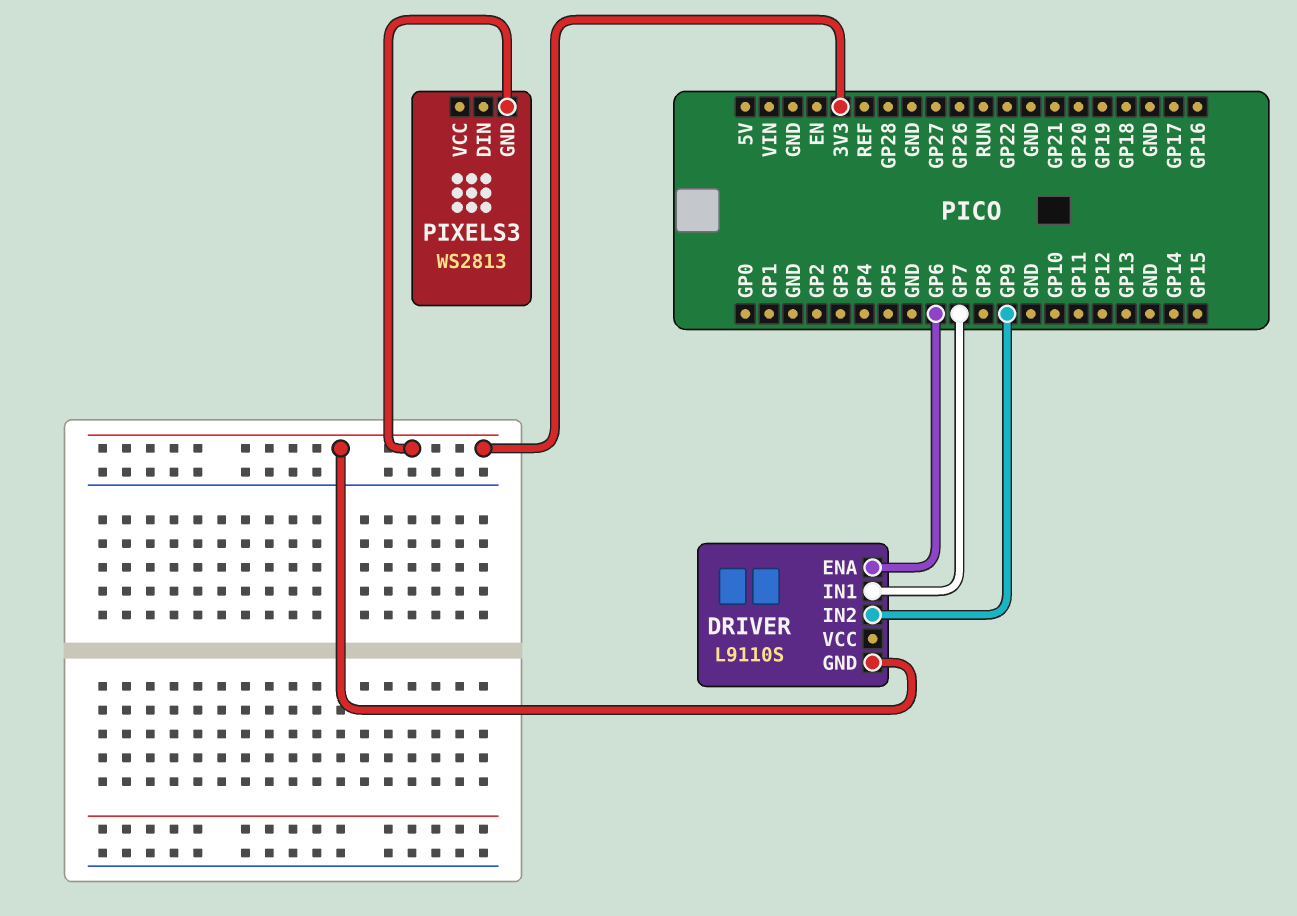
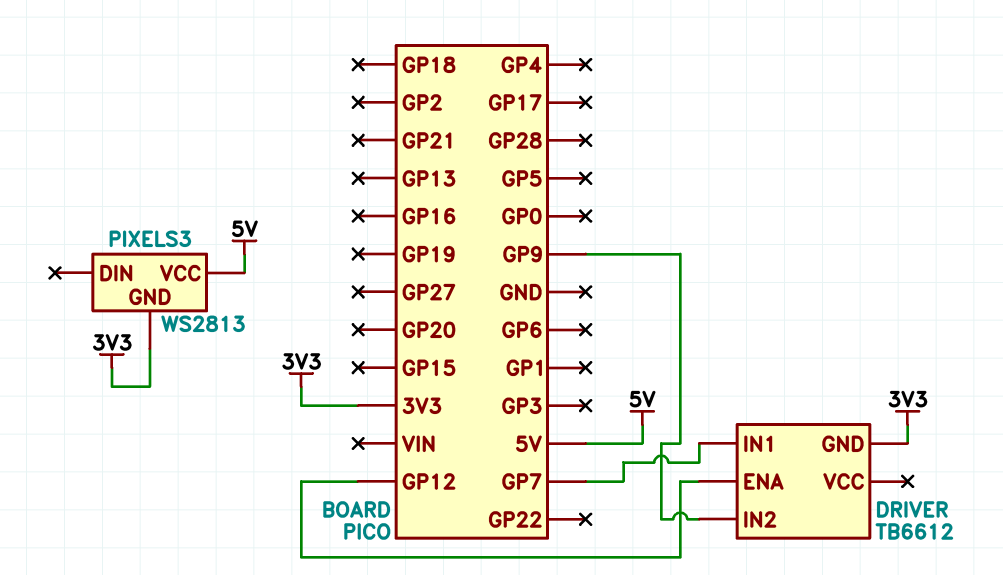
DRIVER: L9110S -> TB6612
DRIVER pin ENA: GP6 -> GP12
PIXELS3 pin VCC: none -> 5V

